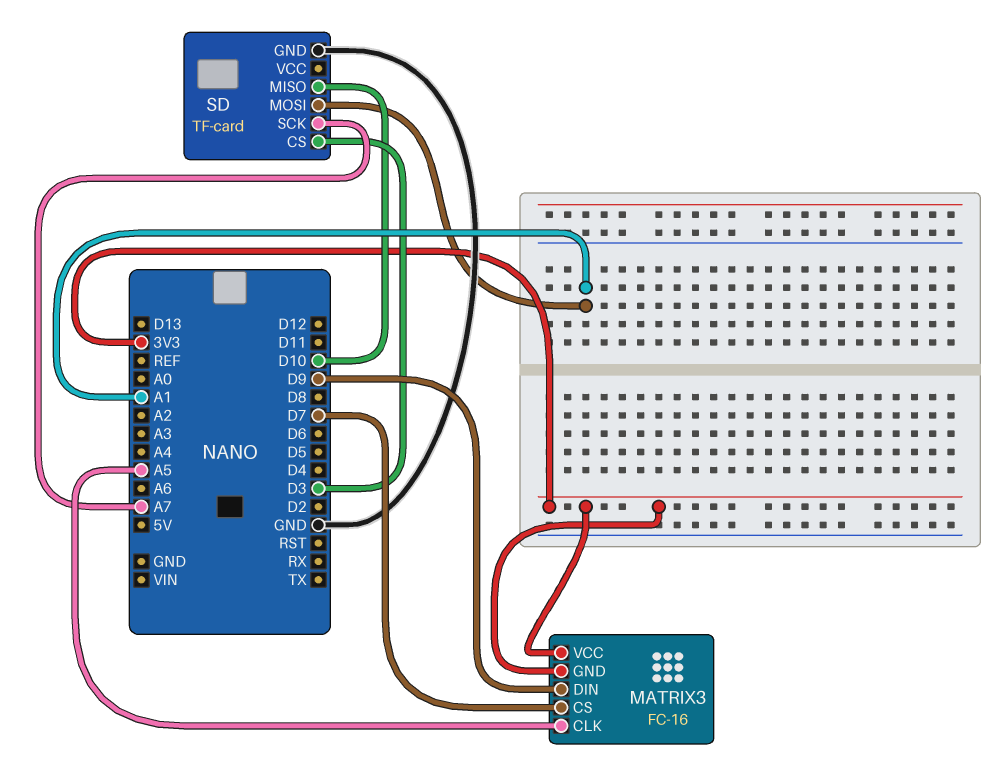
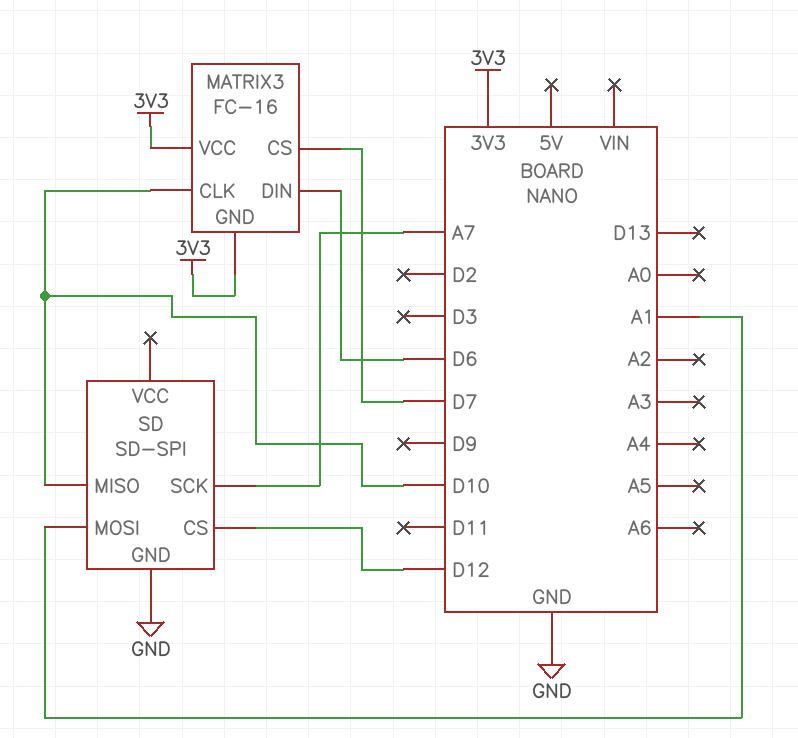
MATRIX3 pin CLK: A5 -> D10
MATRIX3 pin DIN: D9 -> D6
SD: TF-card -> SD-SPI
SD pin CS: D3 -> D12

